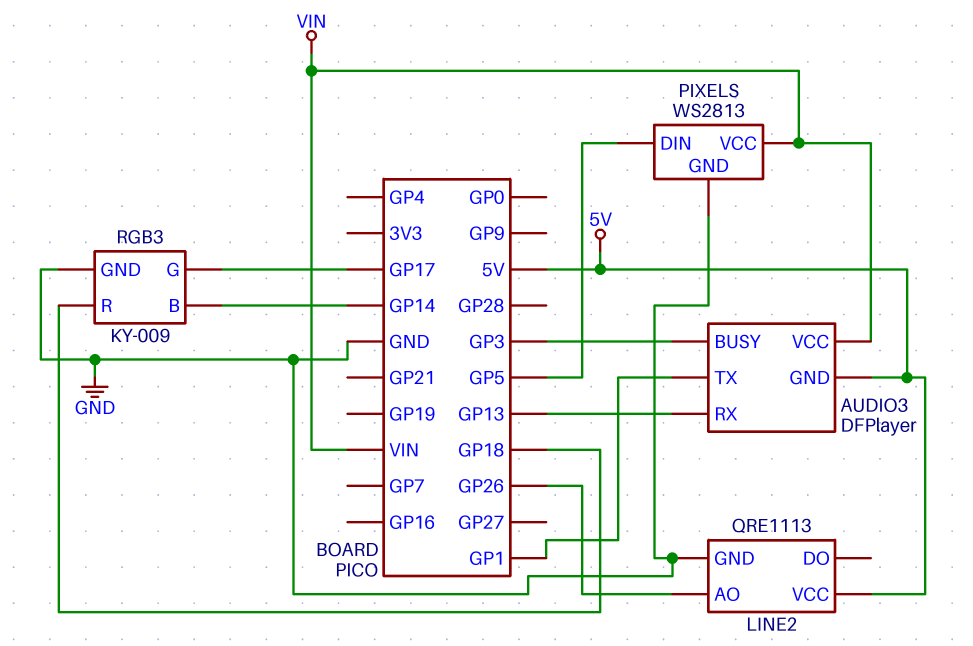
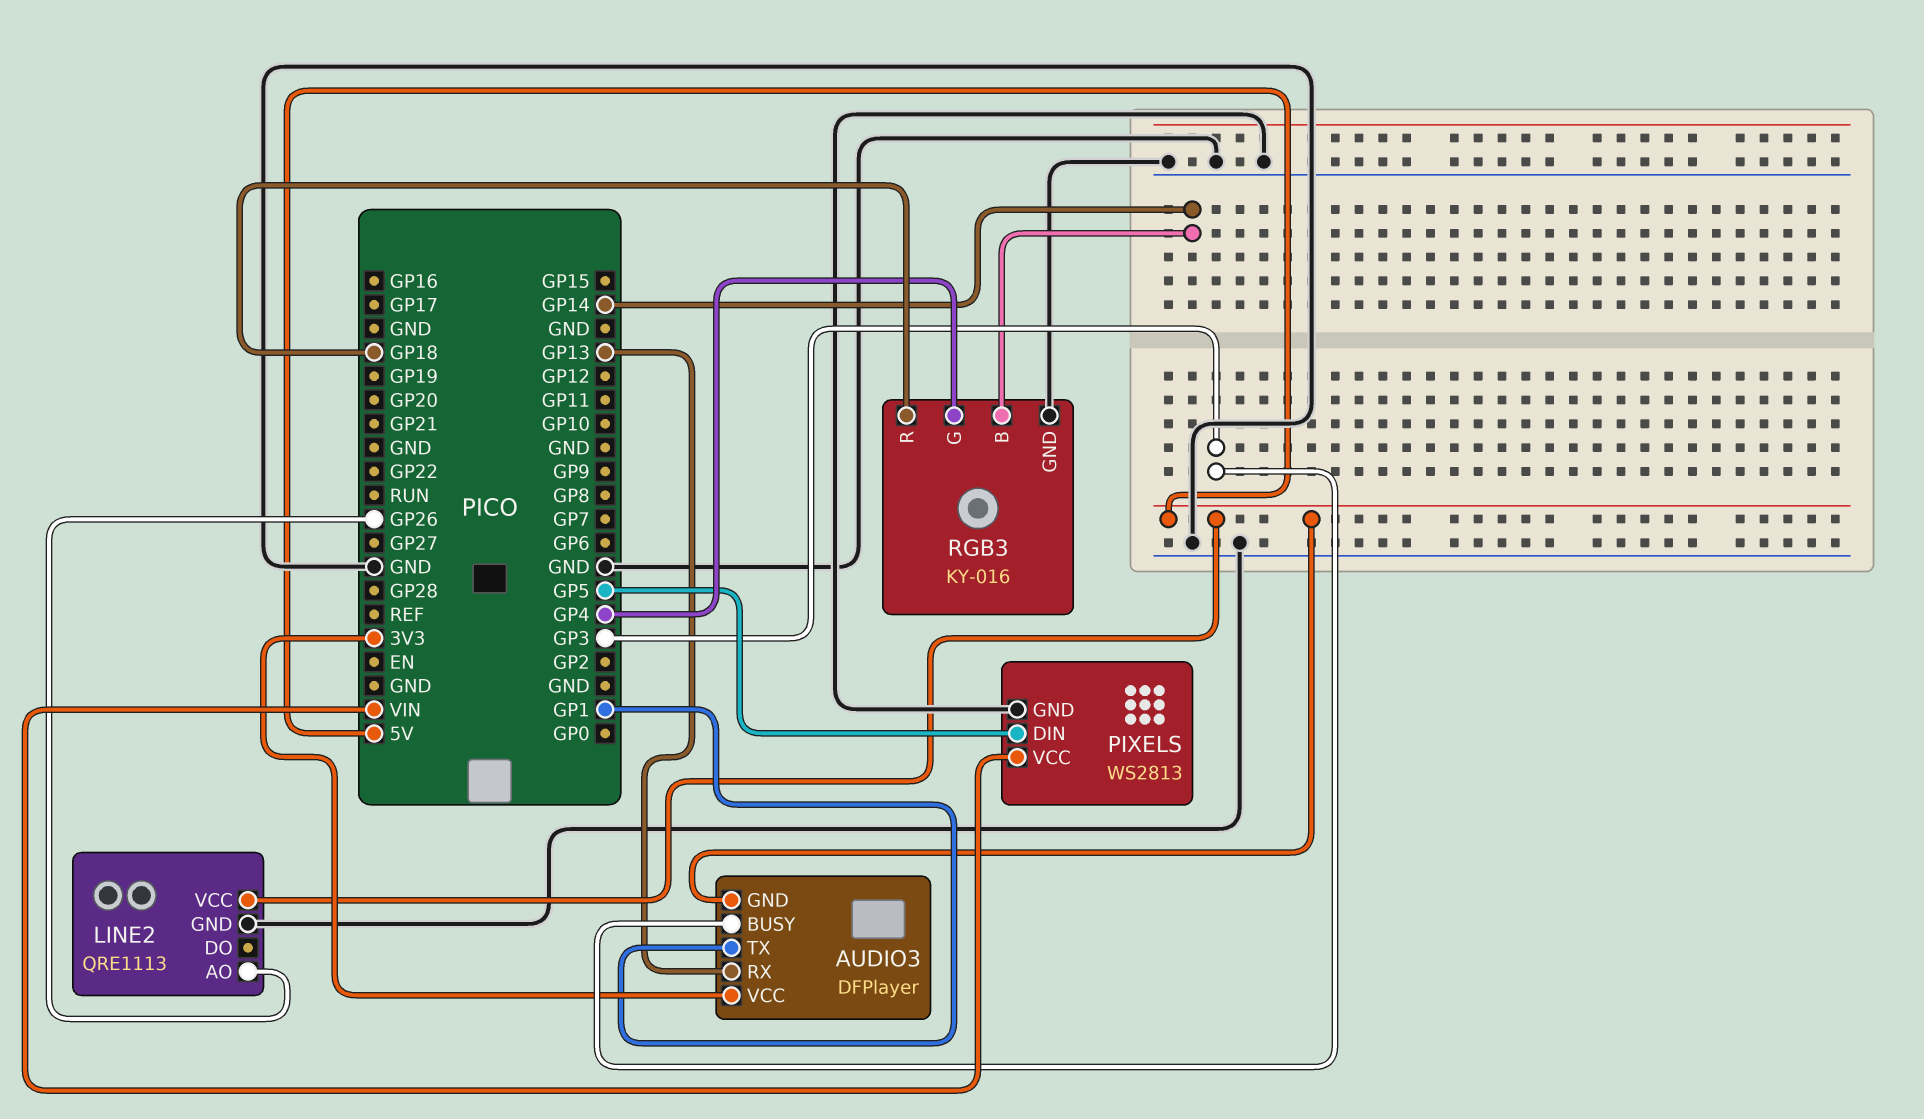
AUDIO3 pin VCC: VIN -> 3V3
RGB3: KY-009 -> KY-016
RGB3 pin G: GP17 -> GP4

